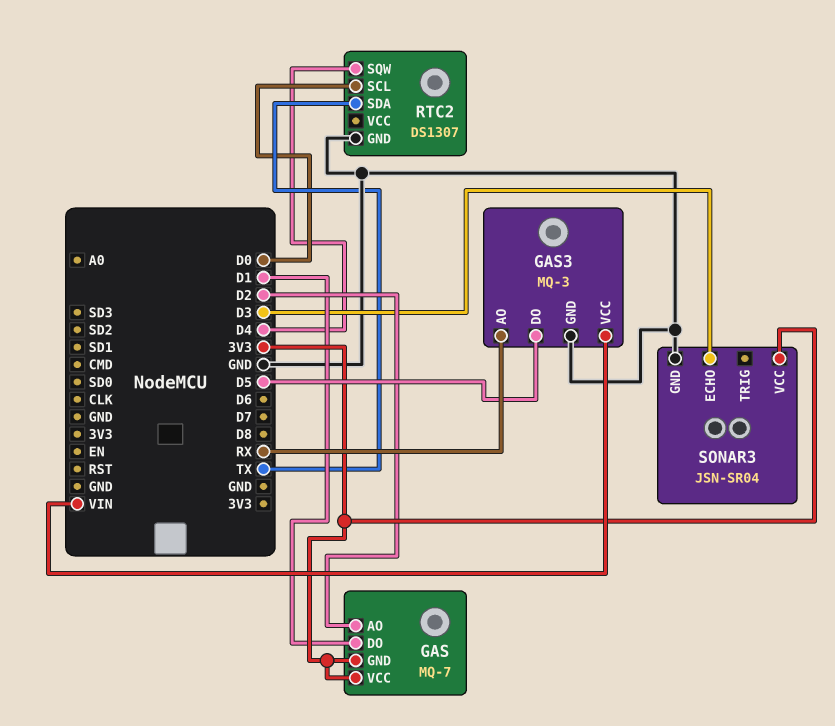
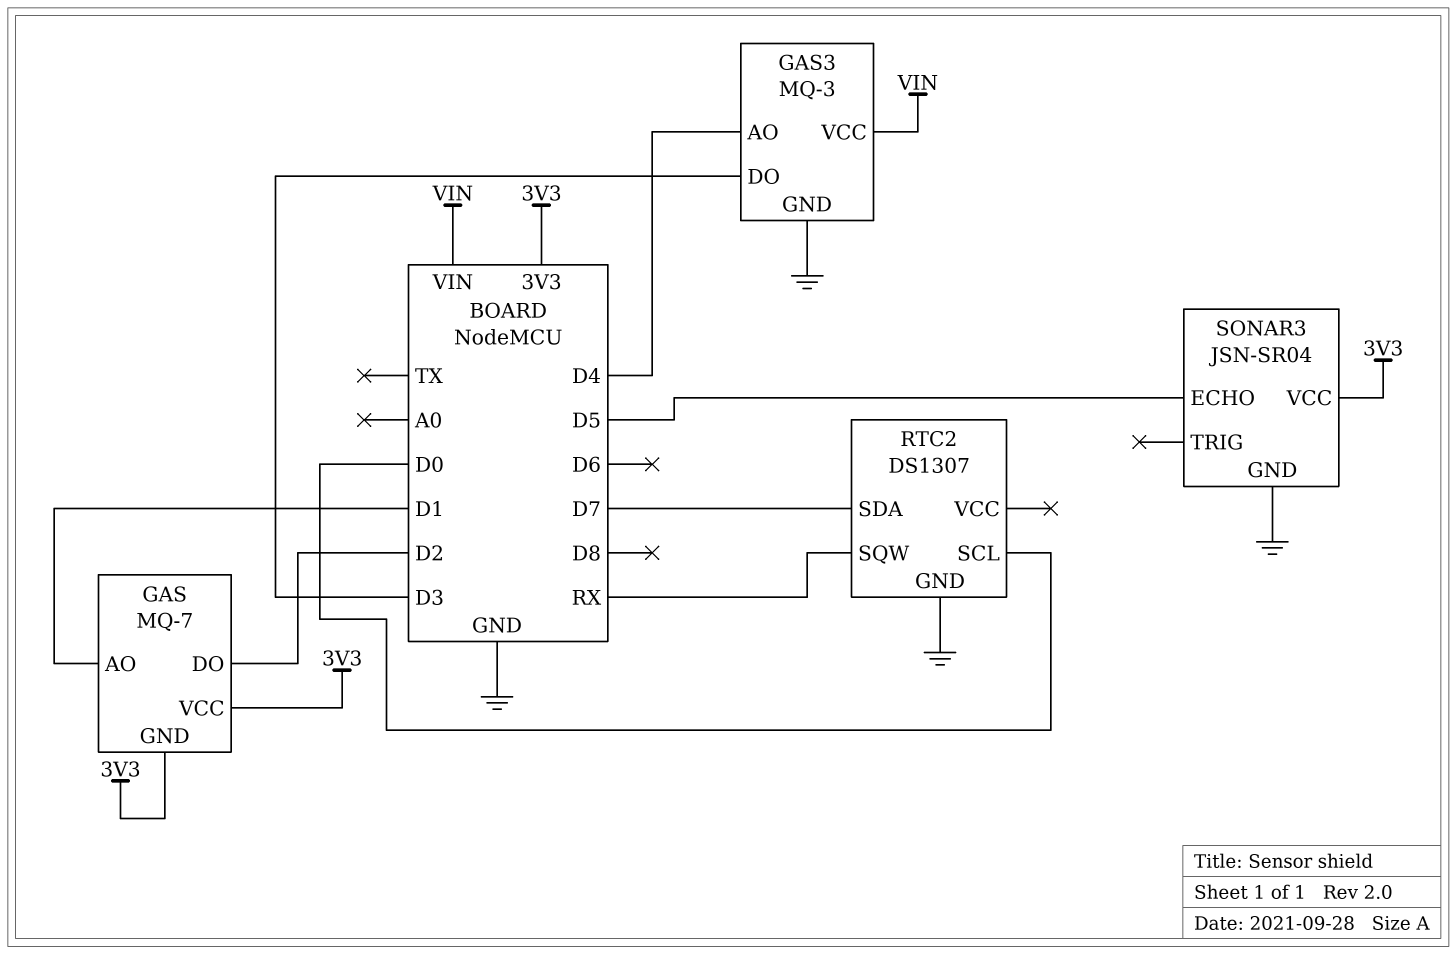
GAS pin AO: D2 -> D1
GAS pin DO: D1 -> D2
GAS3 pin AO: RX -> D4
GAS3 pin DO: D5 -> D3
RTC2 pin SDA: TX -> D7
RTC2 pin SQW: D4 -> RX
SONAR3 pin ECHO: D3 -> D5

